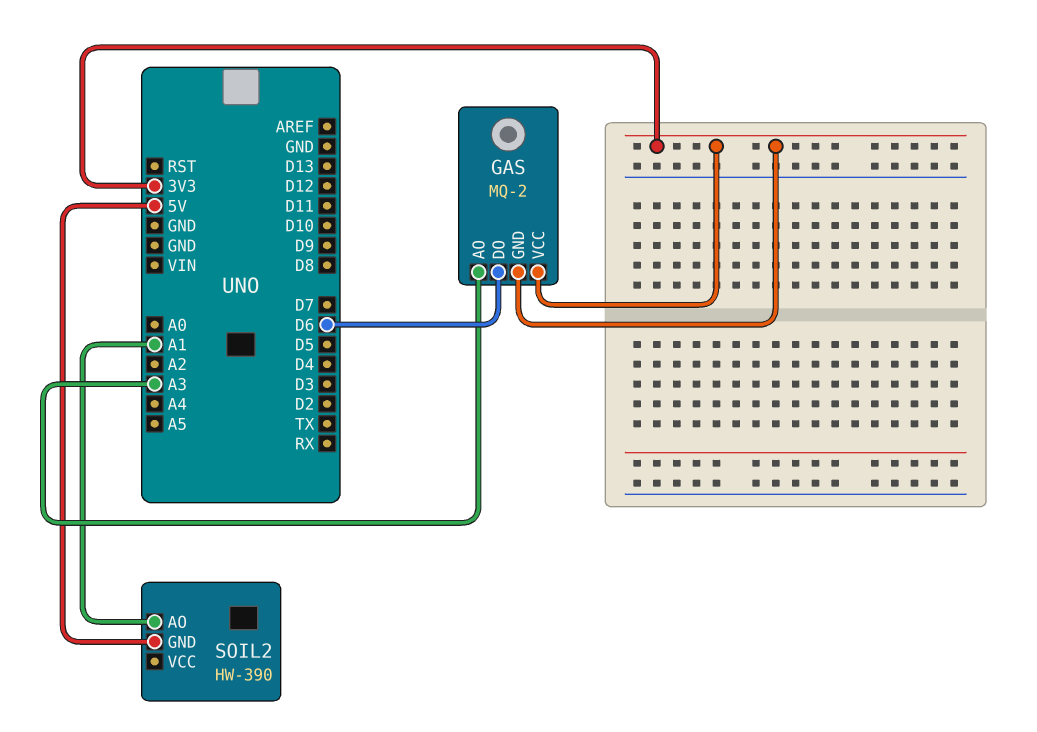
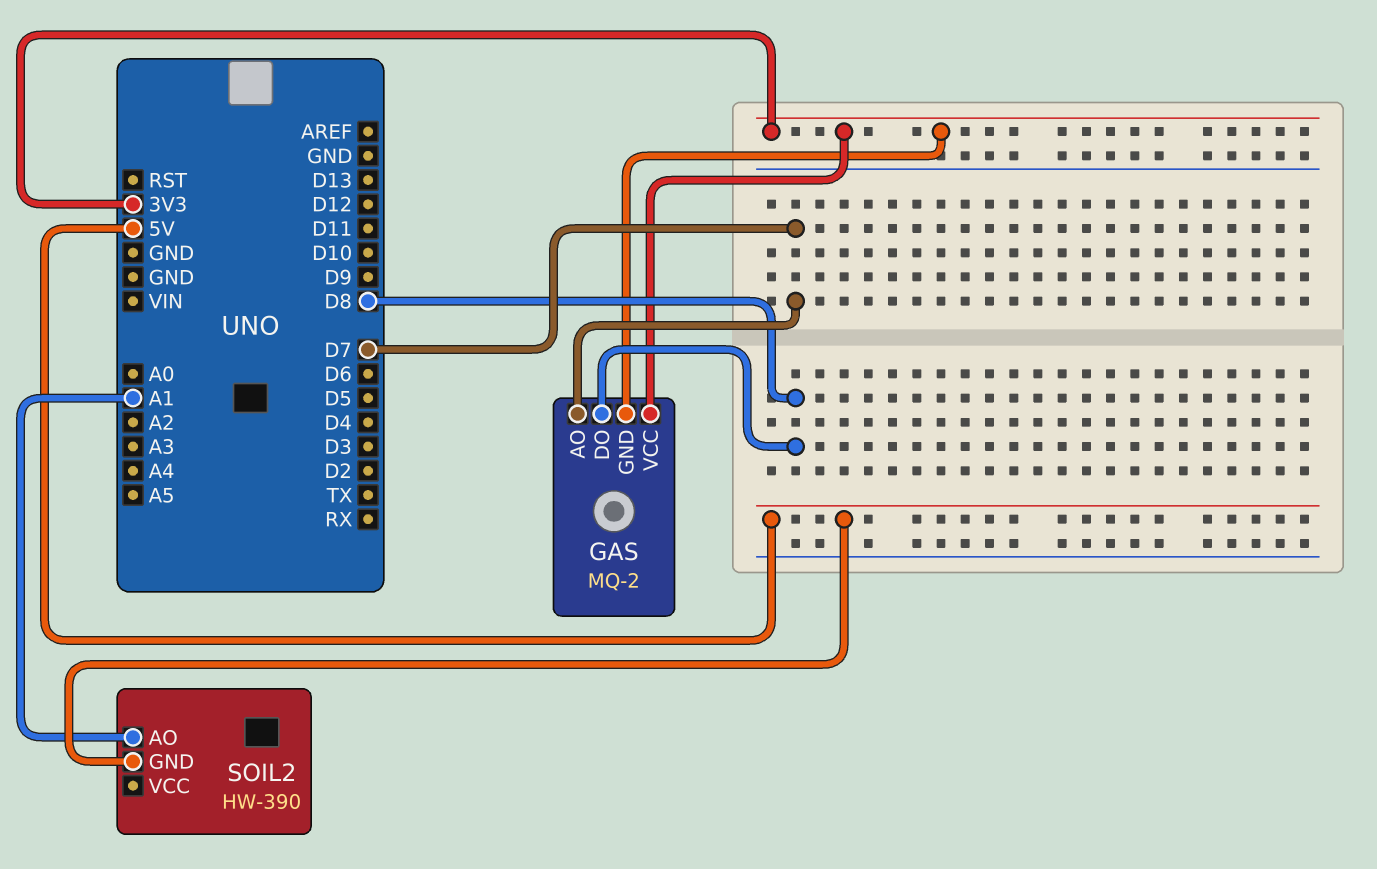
GAS pin AO: A3 -> D7
GAS pin DO: D6 -> D8

